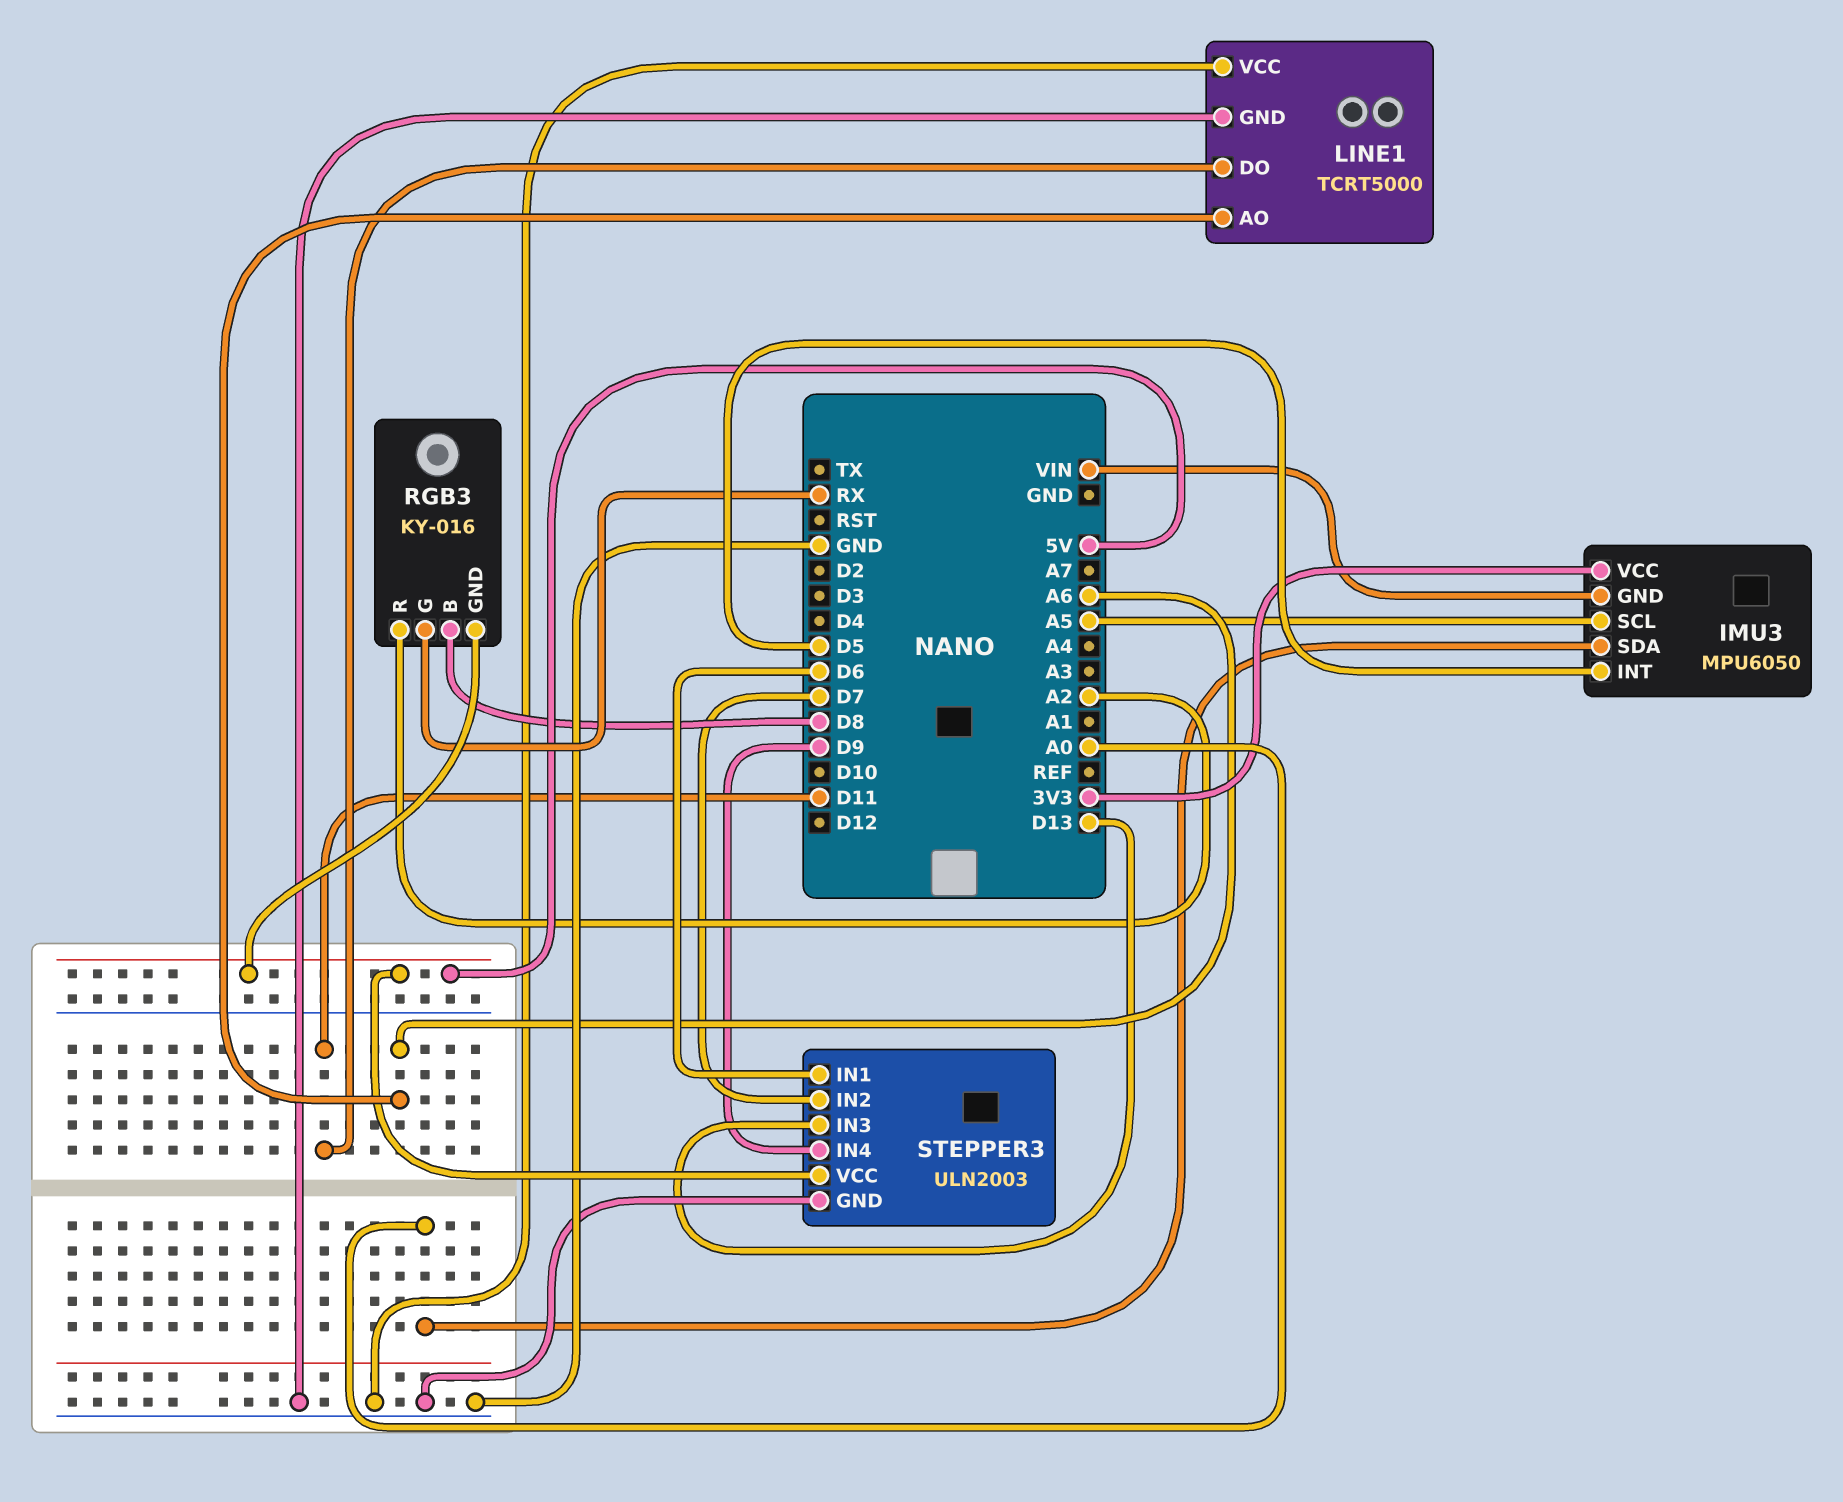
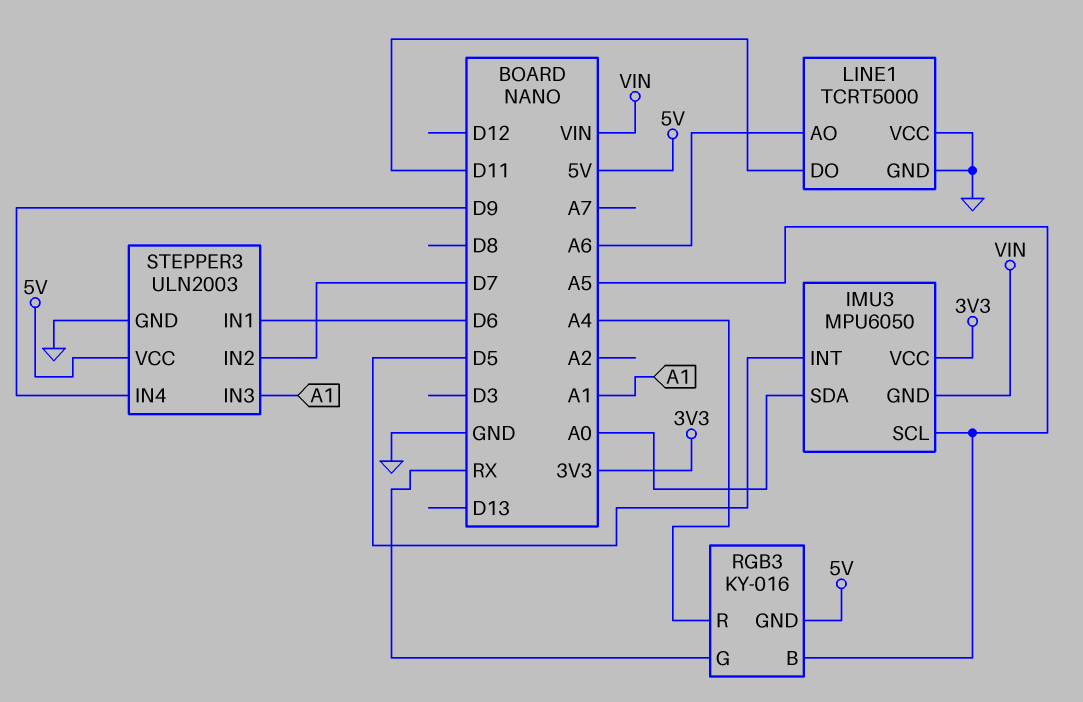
RGB3 pin B: D8 -> A5
RGB3 pin R: A2 -> A4
STEPPER3 pin IN3: D13 -> A1

